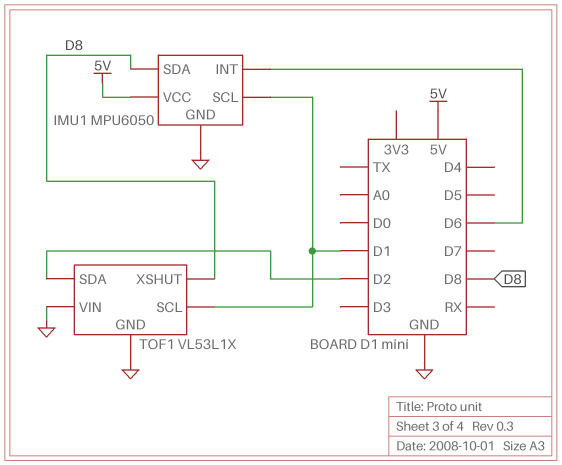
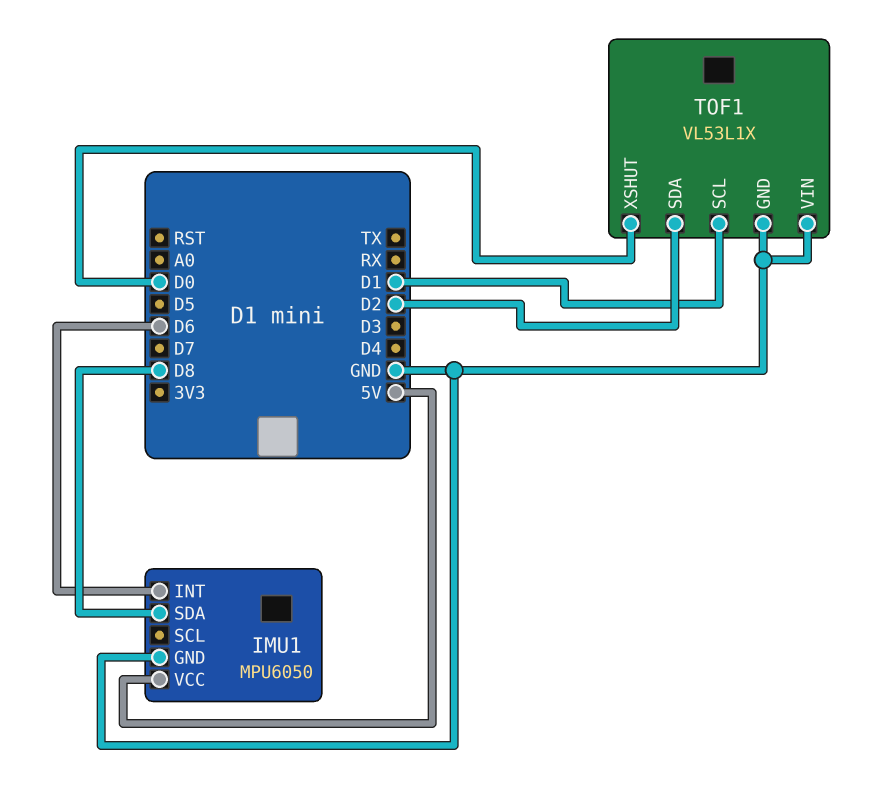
IMU1 pin SCL: D1 -> none
TOF1 pin XSHUT: D8 -> D0

